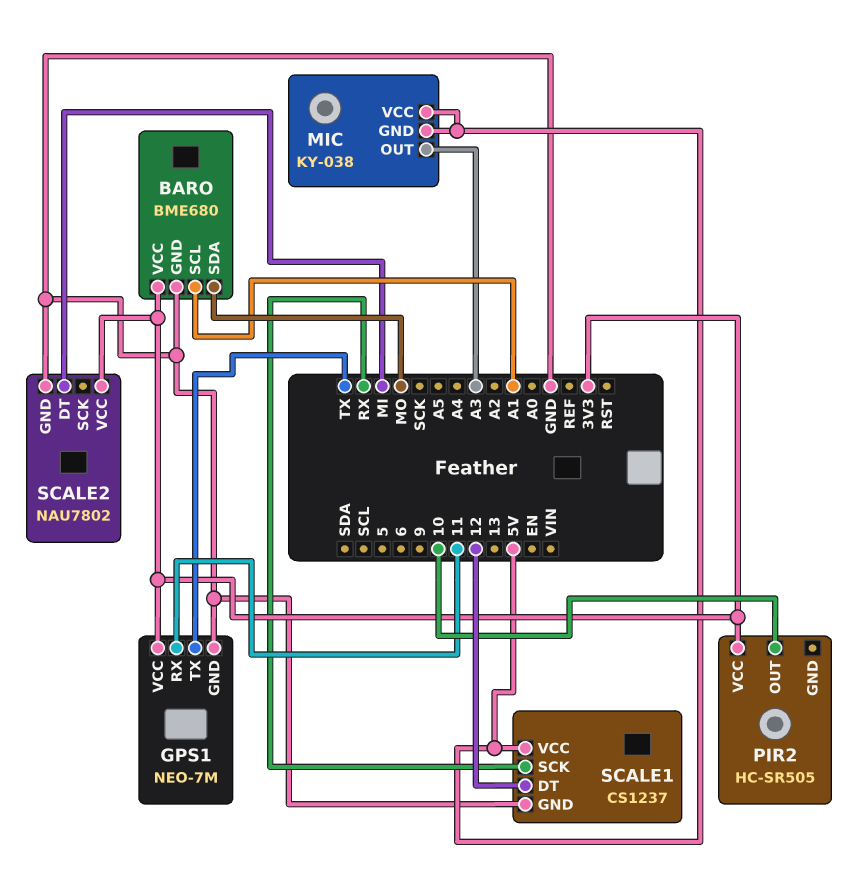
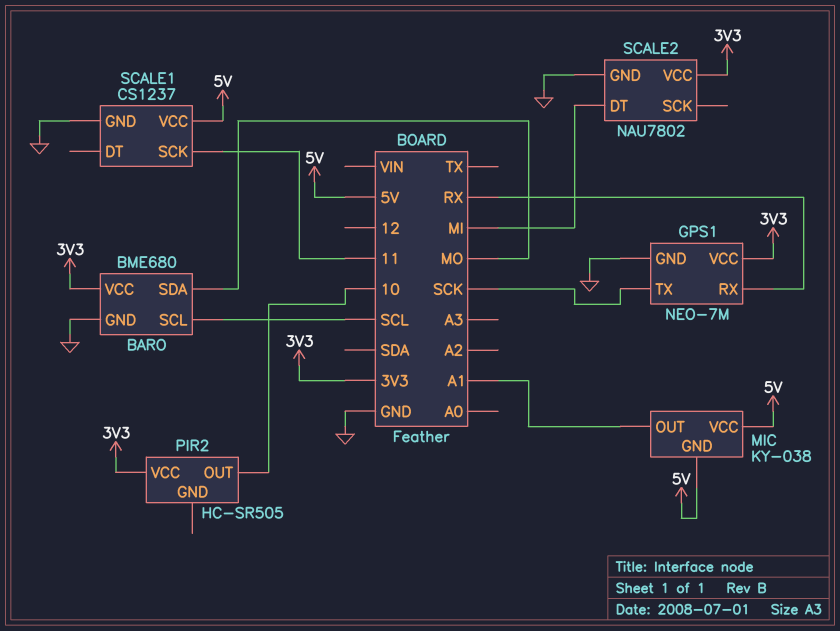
BARO pin SCL: A1 -> SCL
GPS1 pin RX: 11 -> RX
GPS1 pin TX: TX -> SCK
MIC pin OUT: A3 -> A1
SCALE1 pin DT: 12 -> none
SCALE1 pin SCK: RX -> 11

